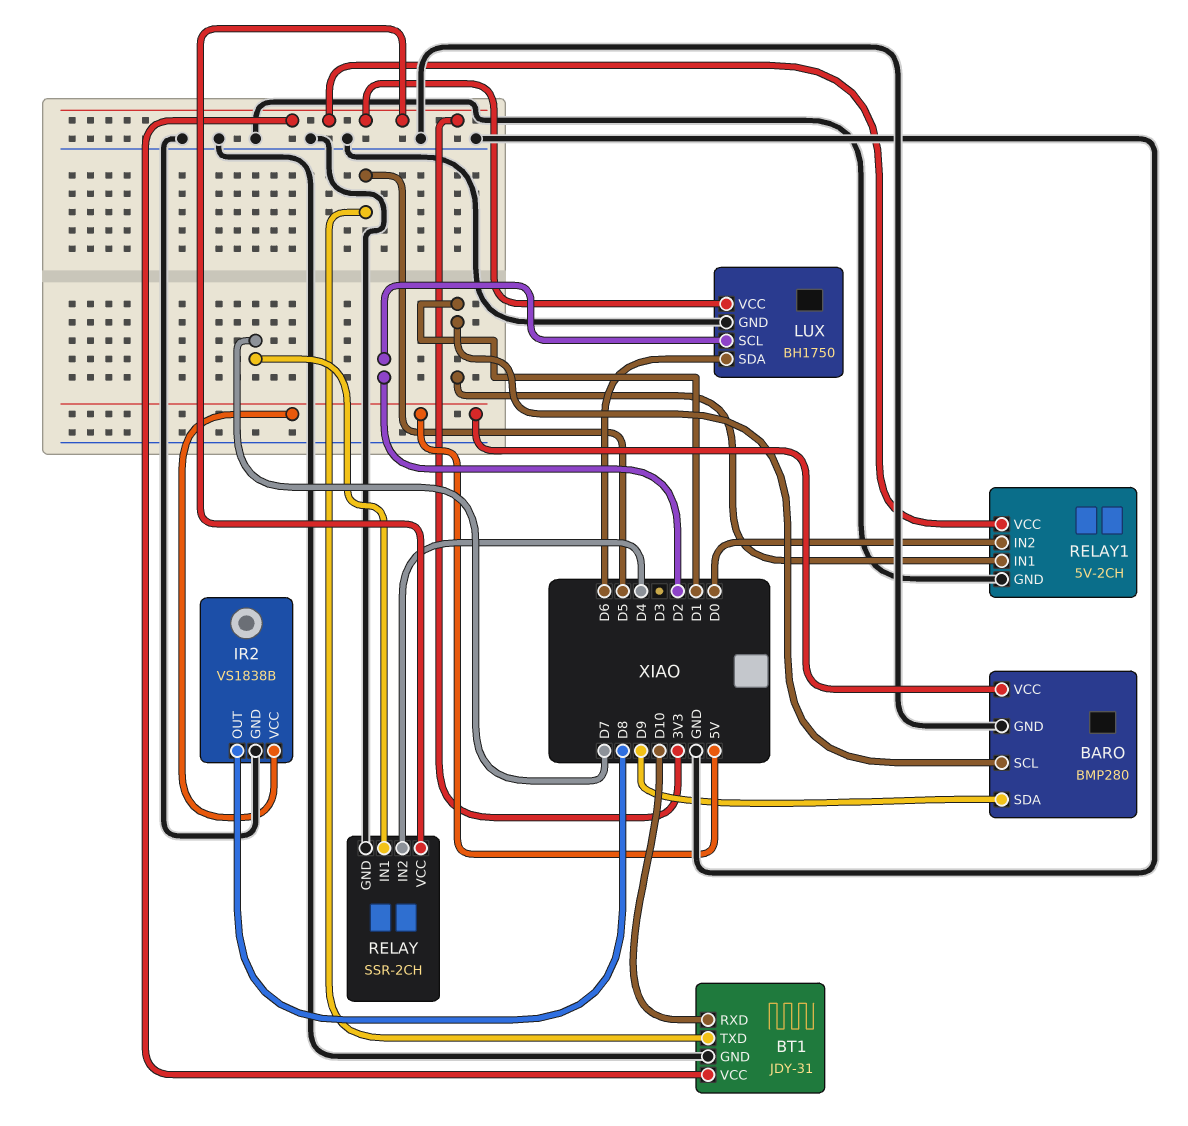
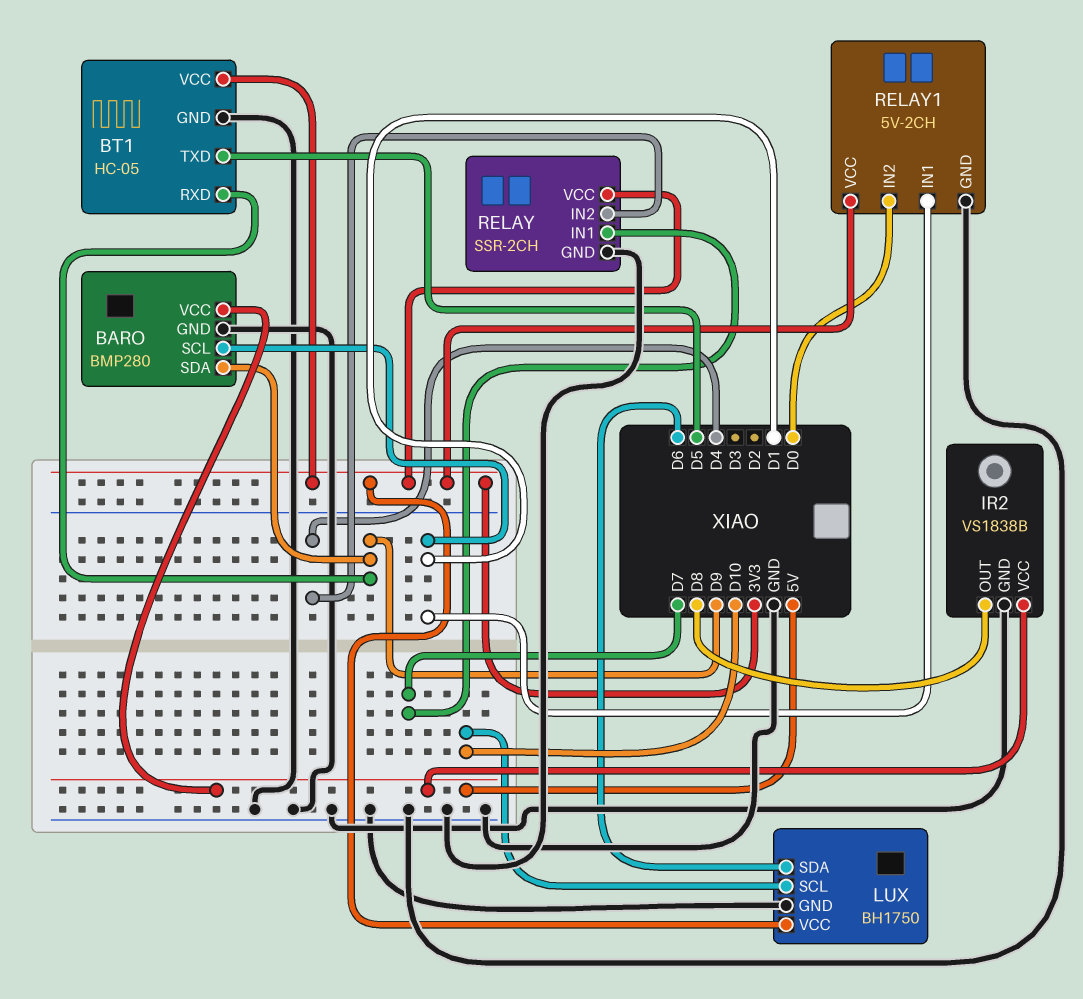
BT1: JDY-31 -> HC-05
BT1 pin RXD: D10 -> D9
LUX pin SCL: D2 -> D10

